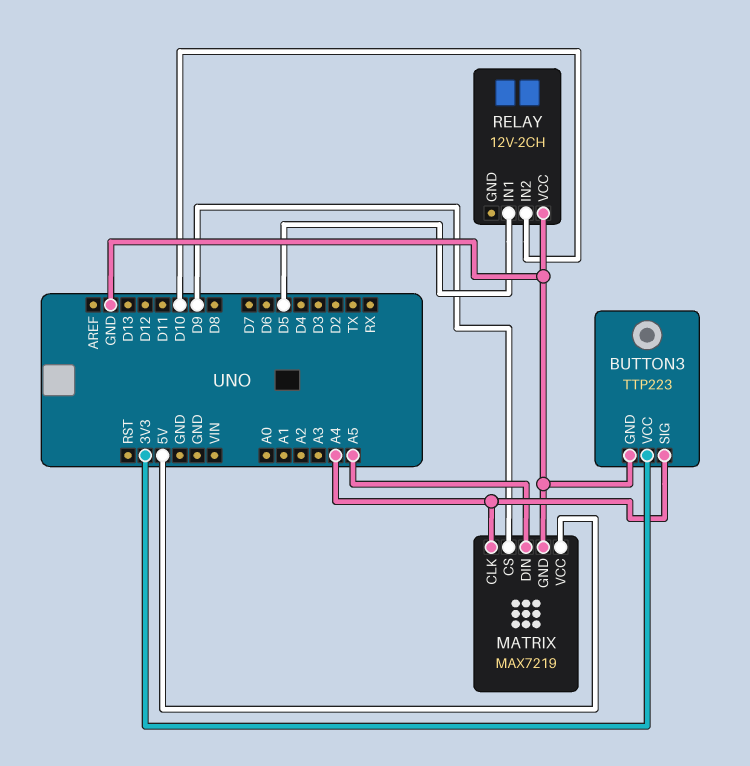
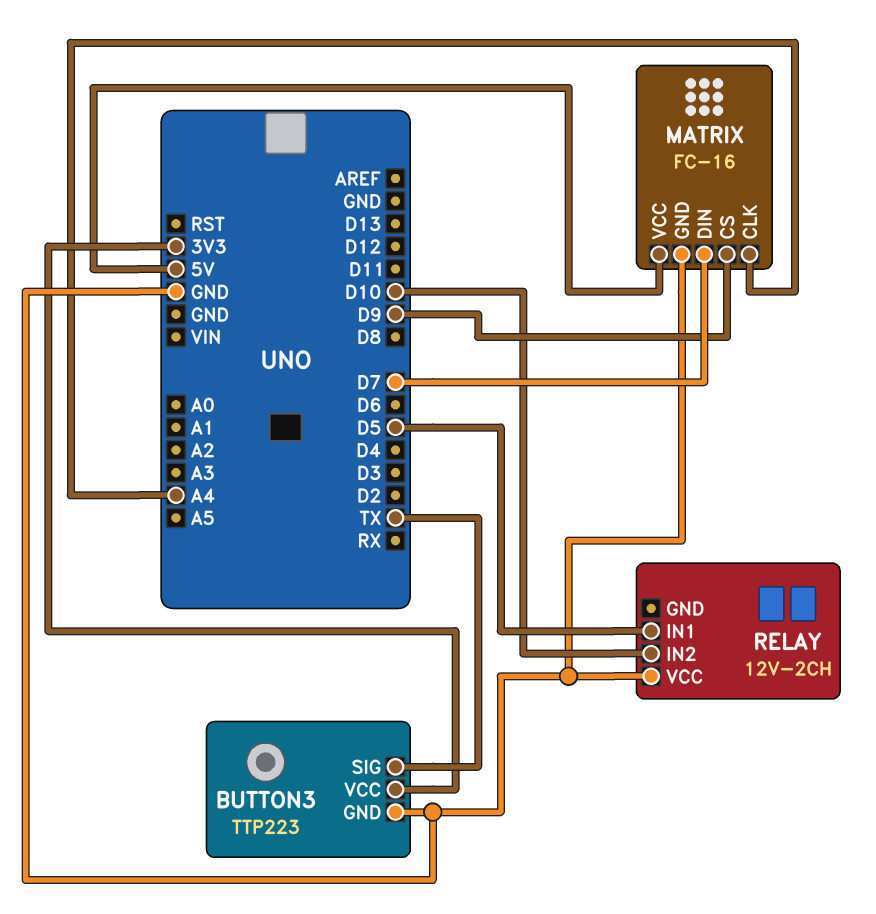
BUTTON3 pin SIG: A4 -> TX
MATRIX: MAX7219 -> FC-16
MATRIX pin DIN: A5 -> D7

